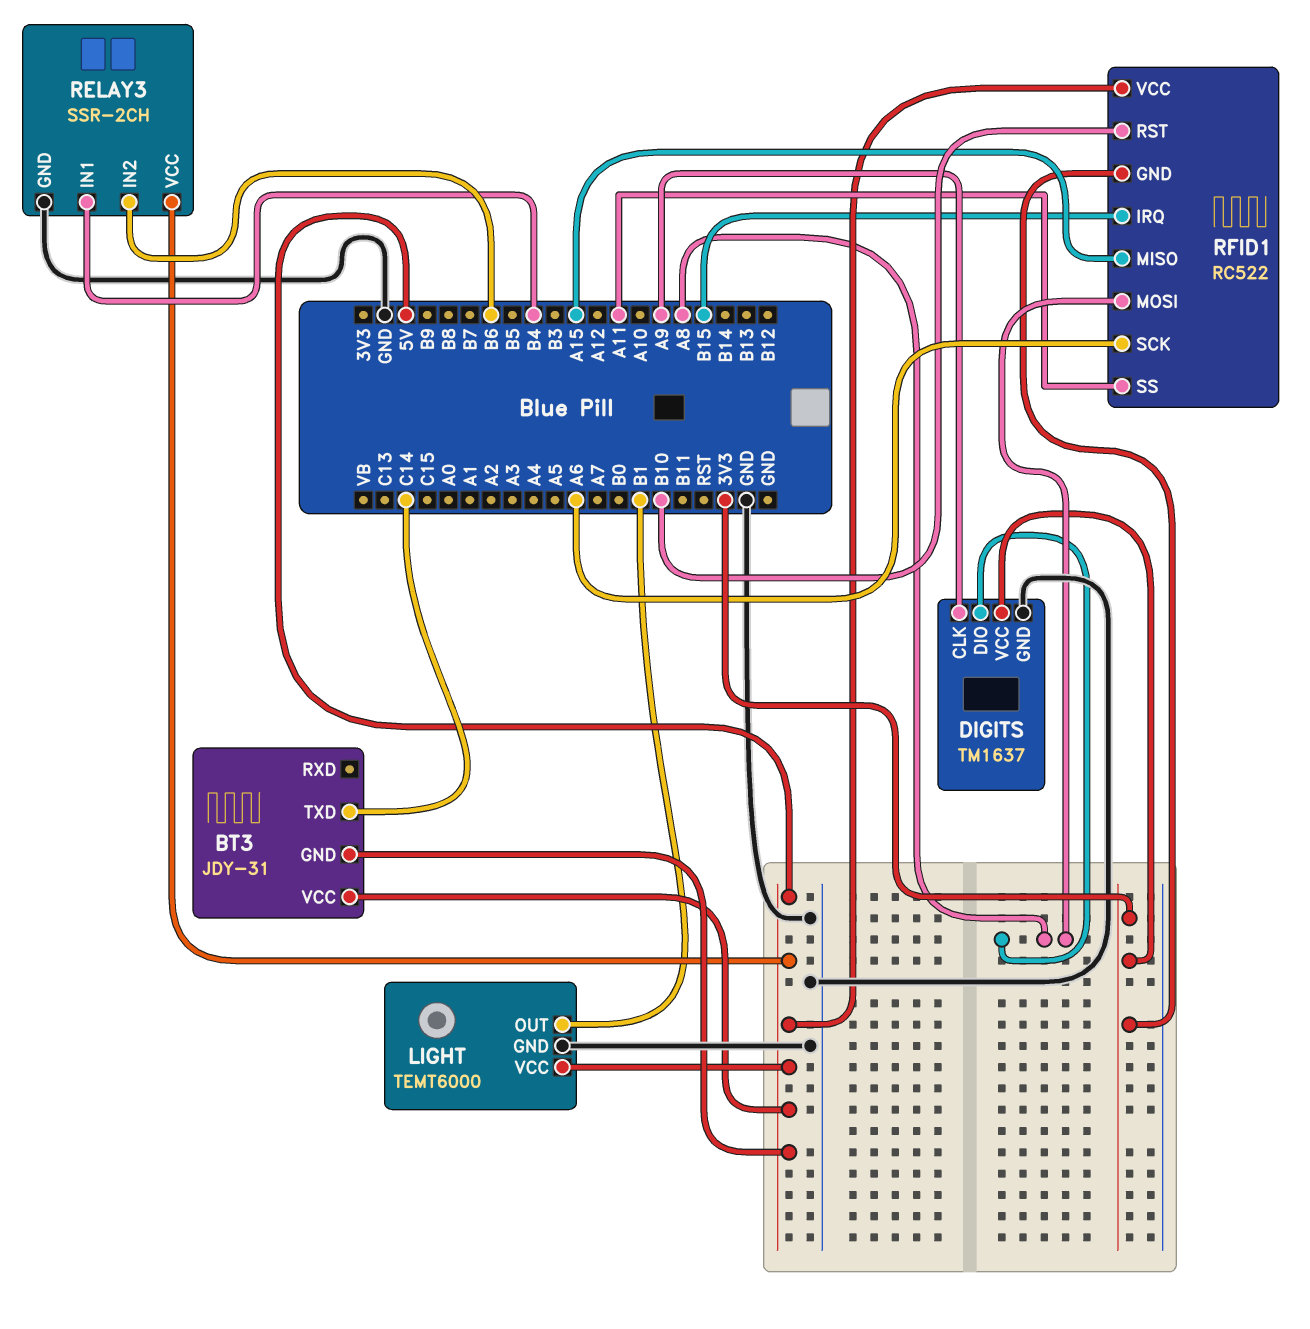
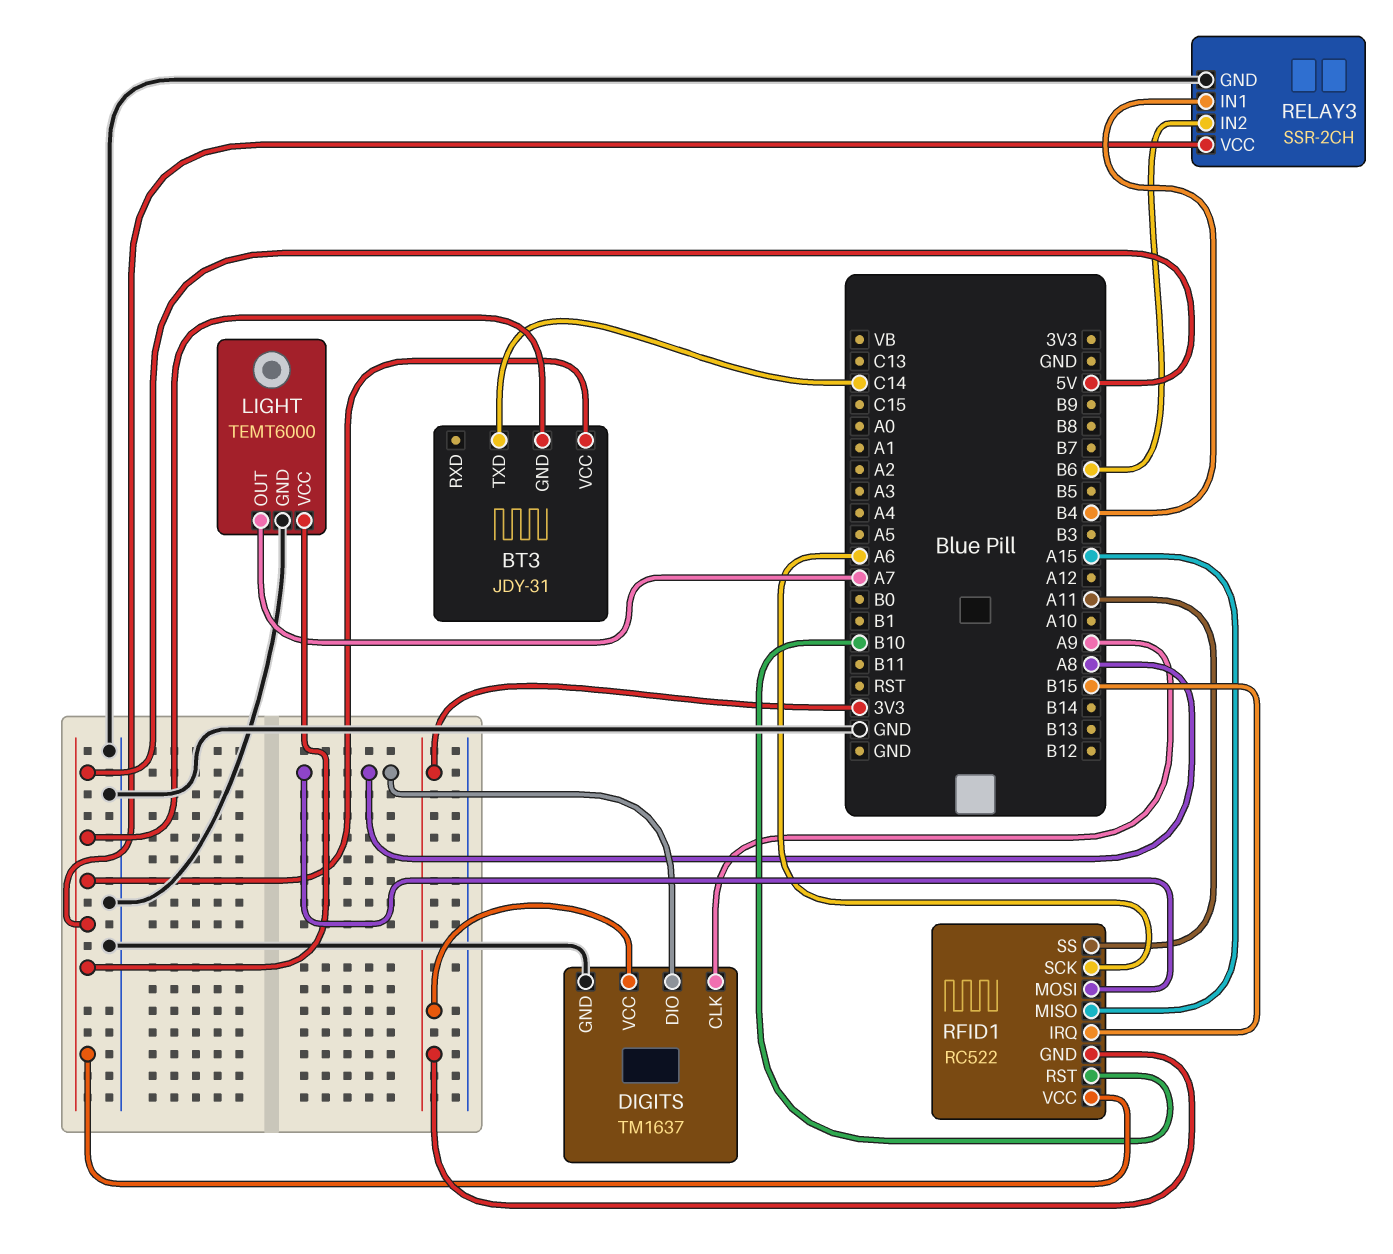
LIGHT pin OUT: B1 -> A7

